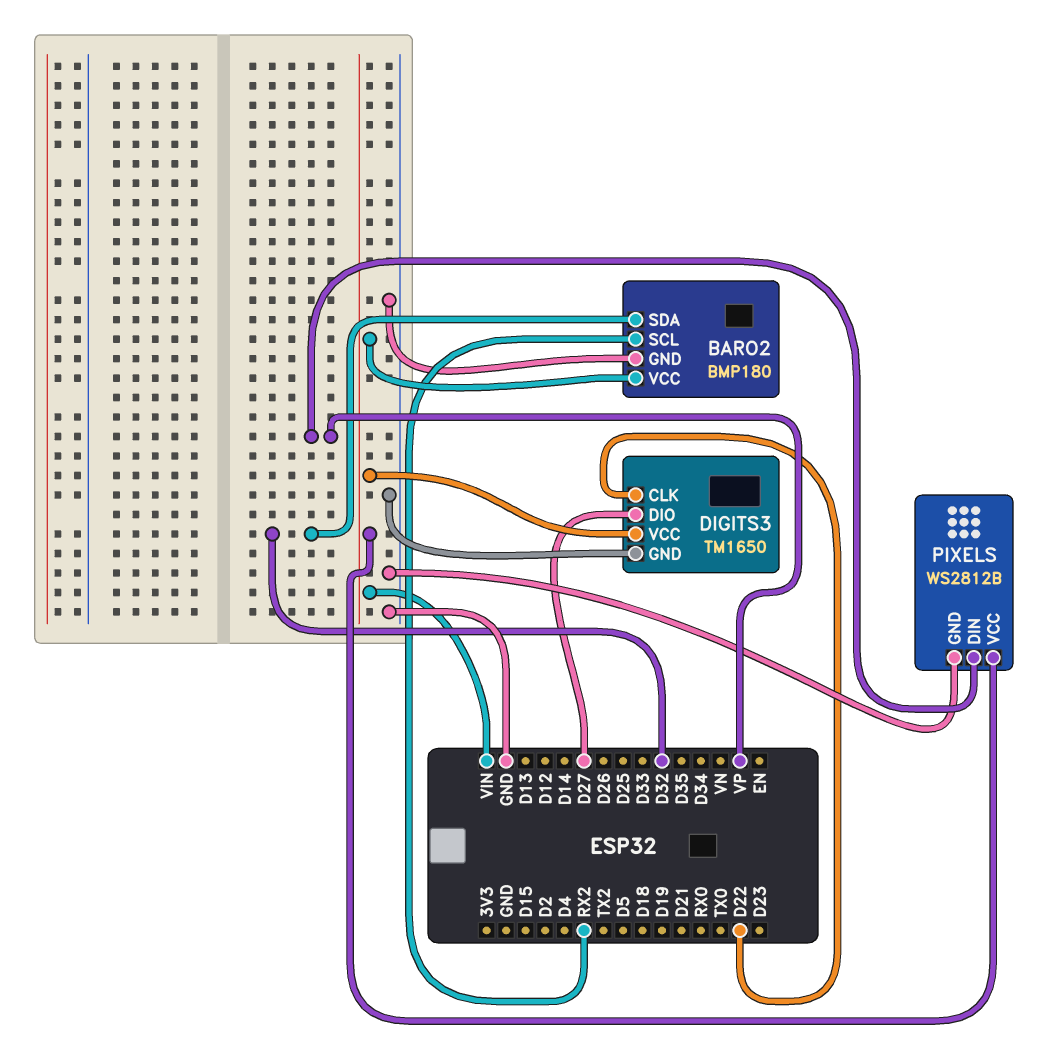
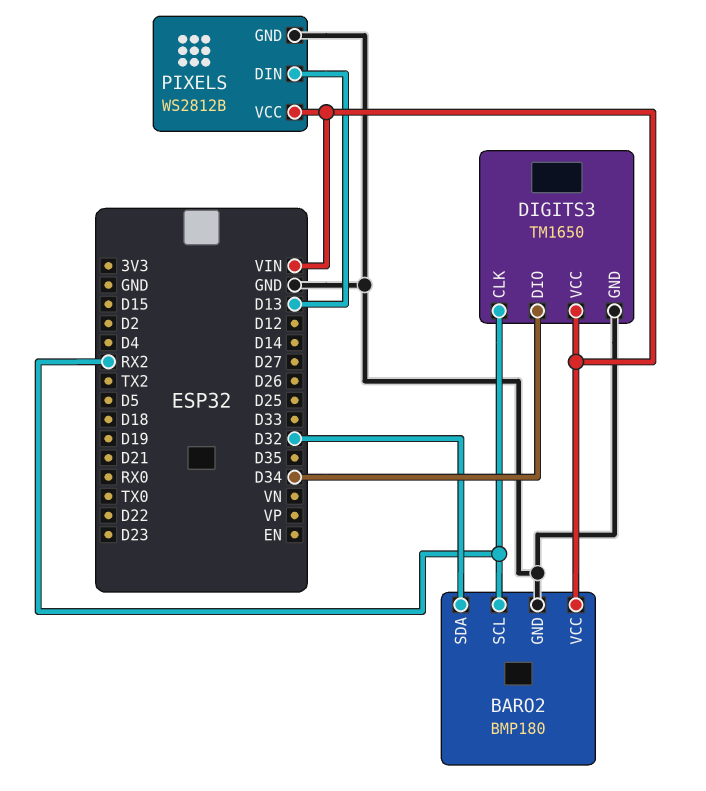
DIGITS3 pin CLK: D22 -> RX2
DIGITS3 pin DIO: D27 -> D34
PIXELS pin DIN: VP -> D13

